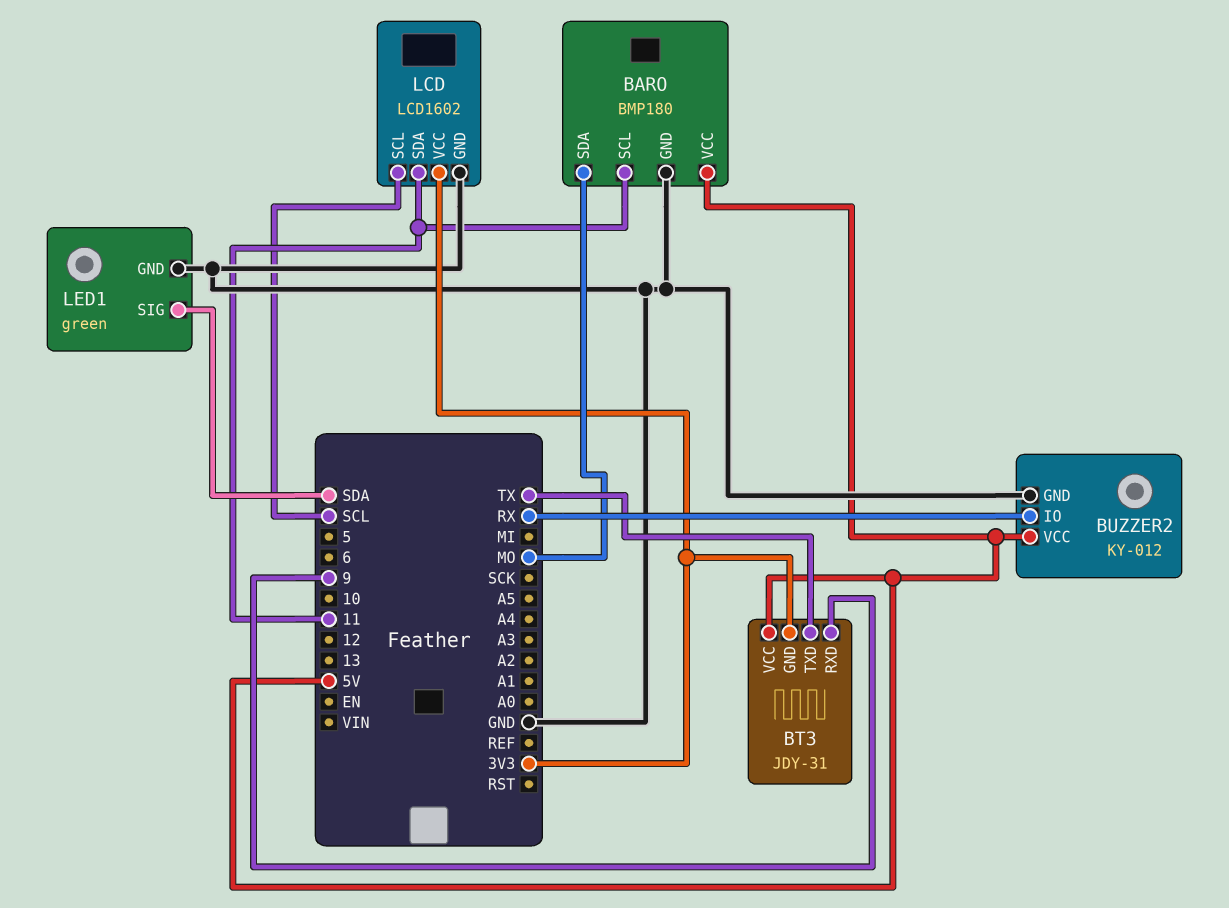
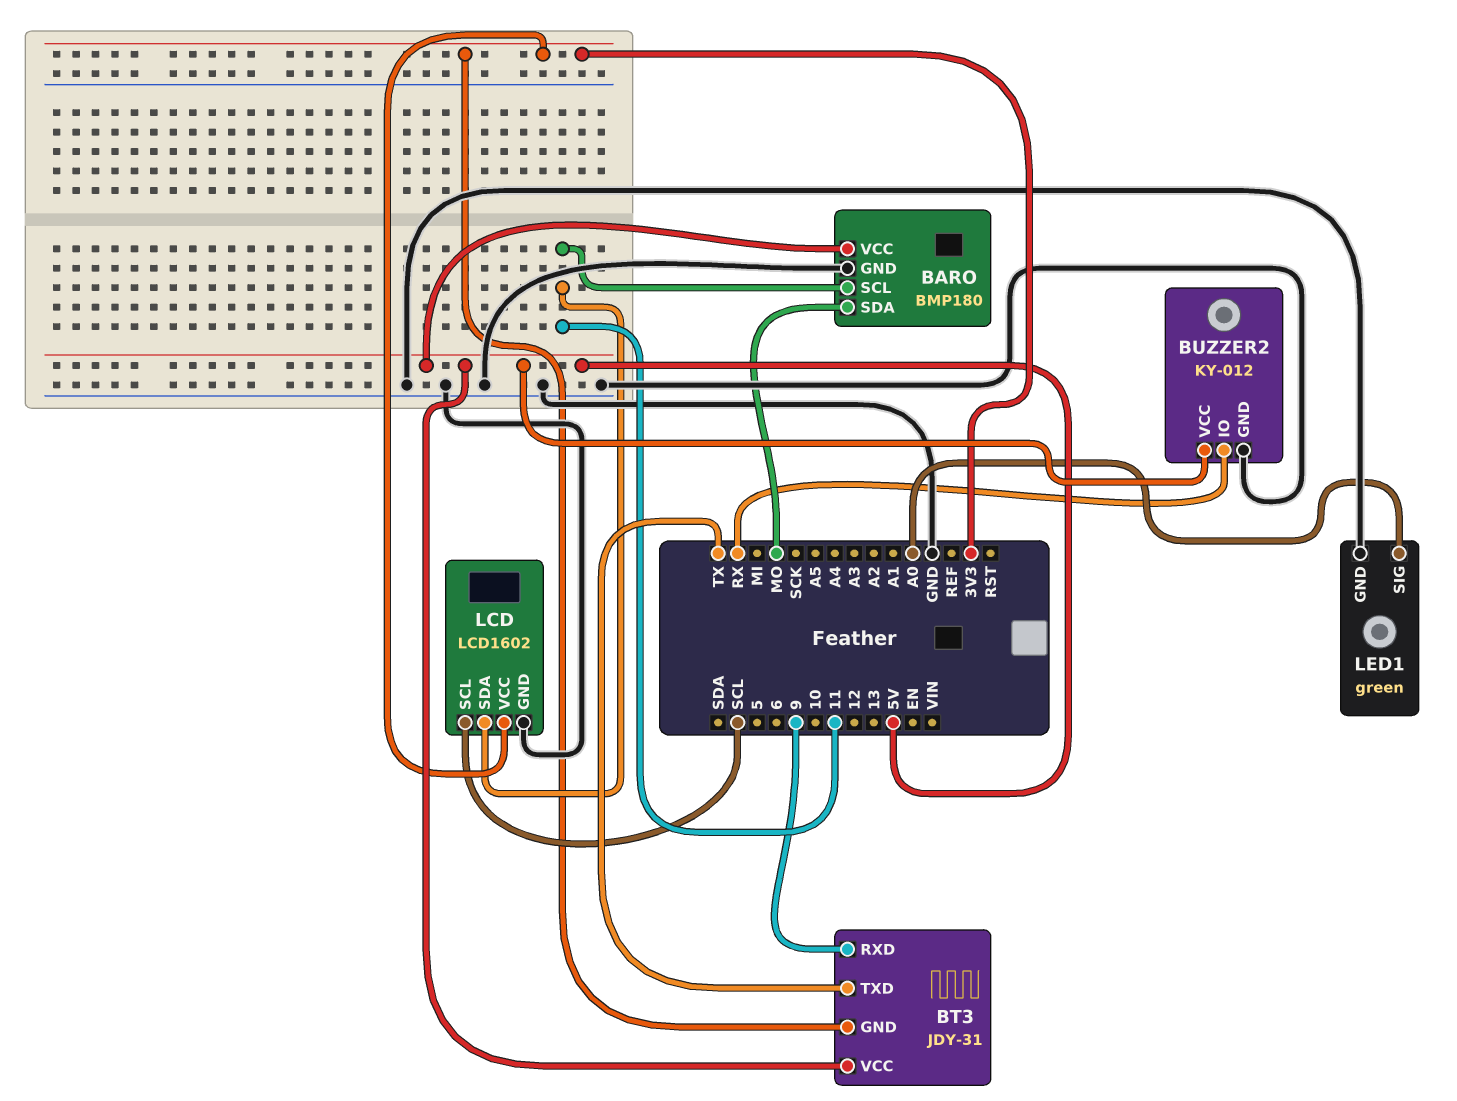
LED1 pin SIG: SDA -> A0

